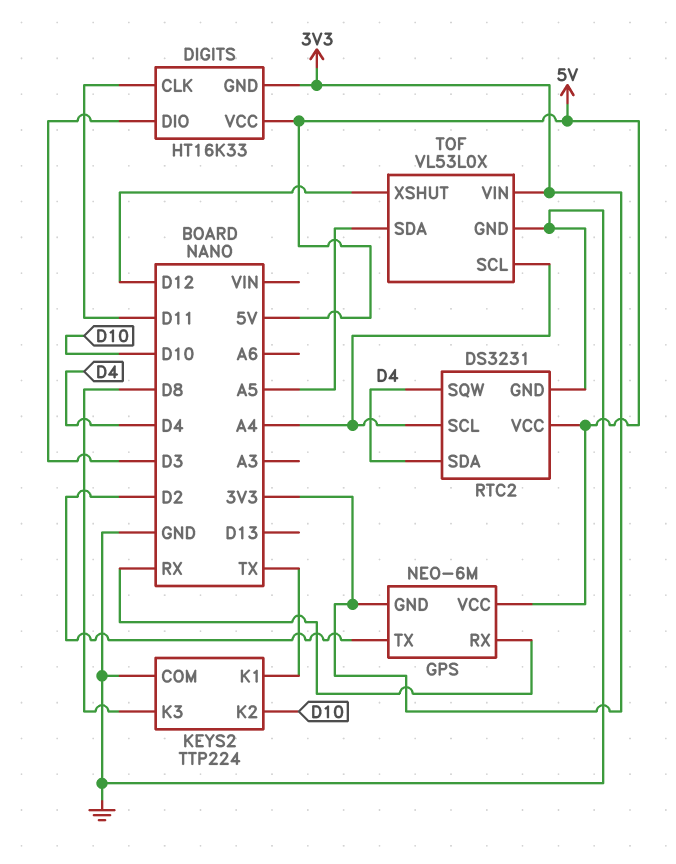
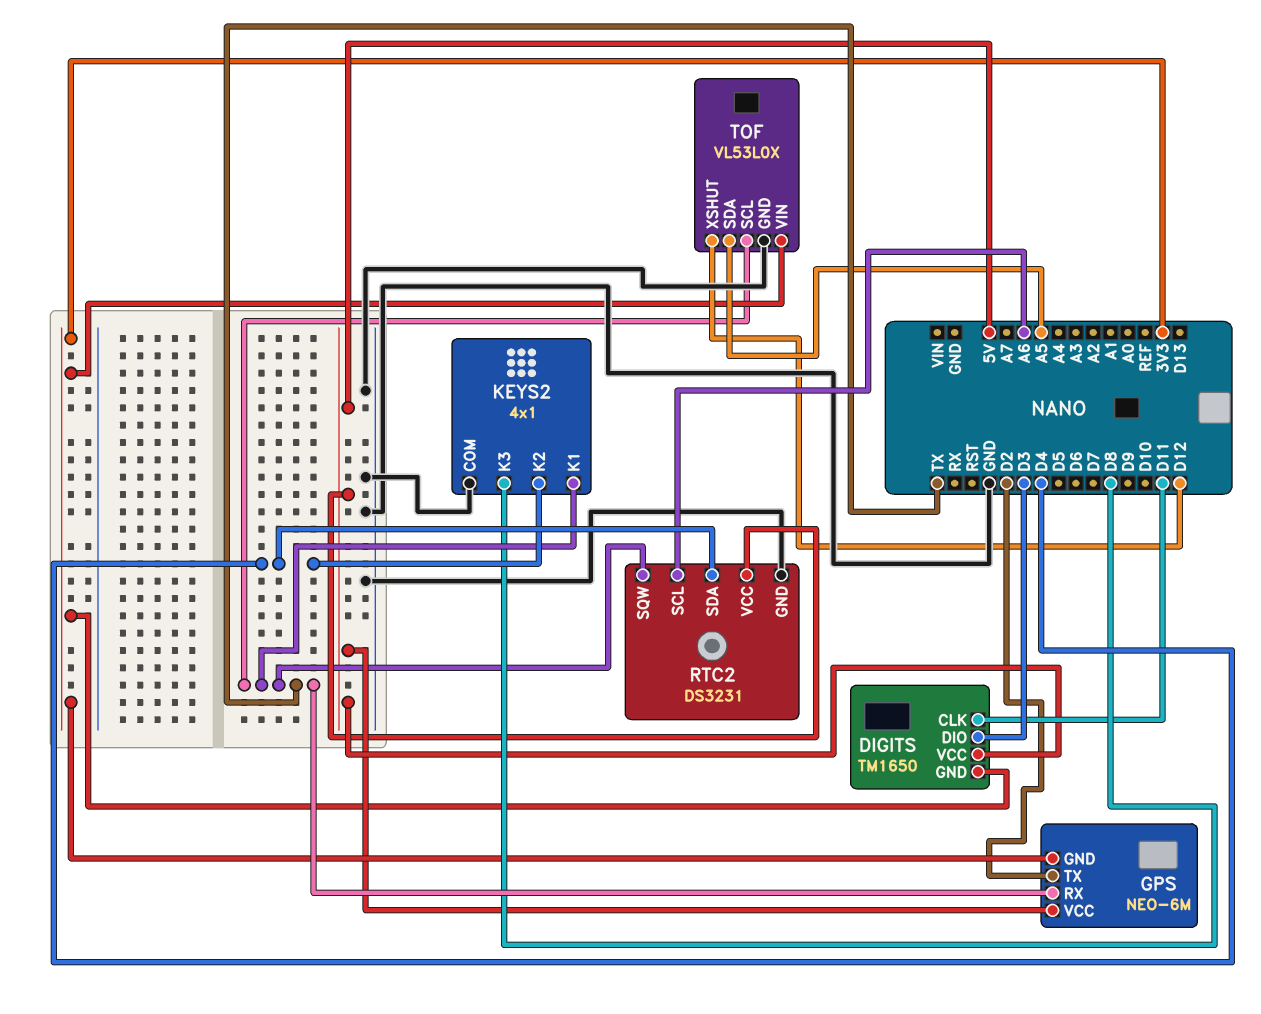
DIGITS: HT16K33 -> TM1650
GPS pin RX: RX -> TX
KEYS2: TTP224 -> 4x1
KEYS2 pin K2: D10 -> D4
RTC2 pin SCL: A4 -> A6
RTC2 pin SQW: D4 -> TX
TOF pin SCL: A4 -> TX

